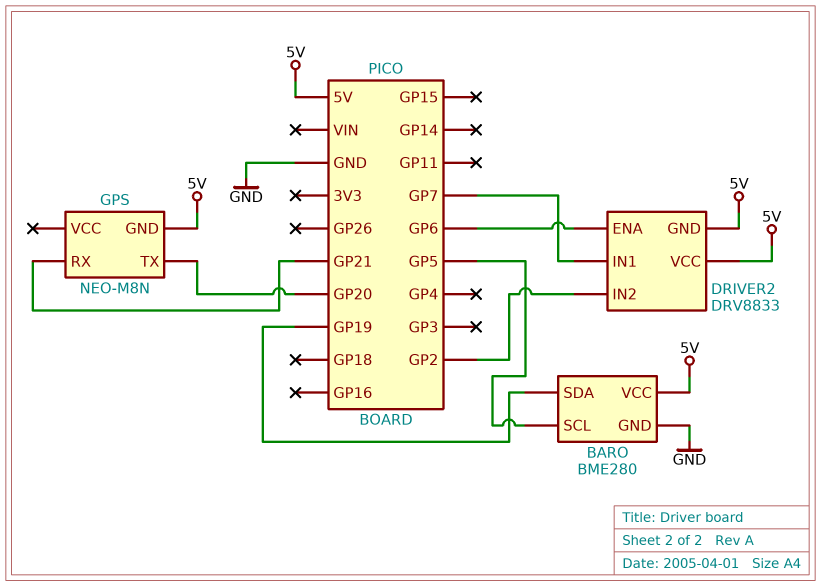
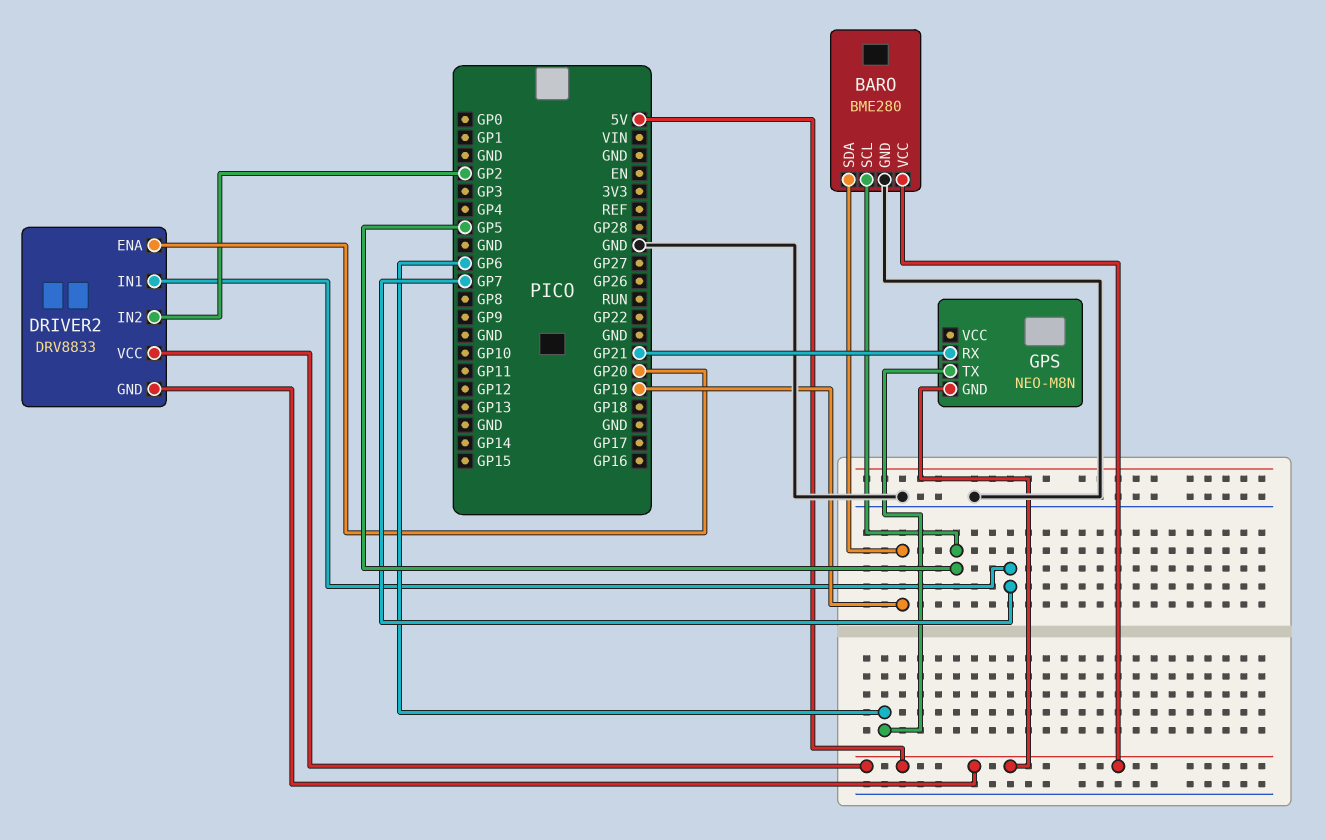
DRIVER2 pin ENA: GP6 -> GP20
GPS pin TX: GP20 -> GP6

